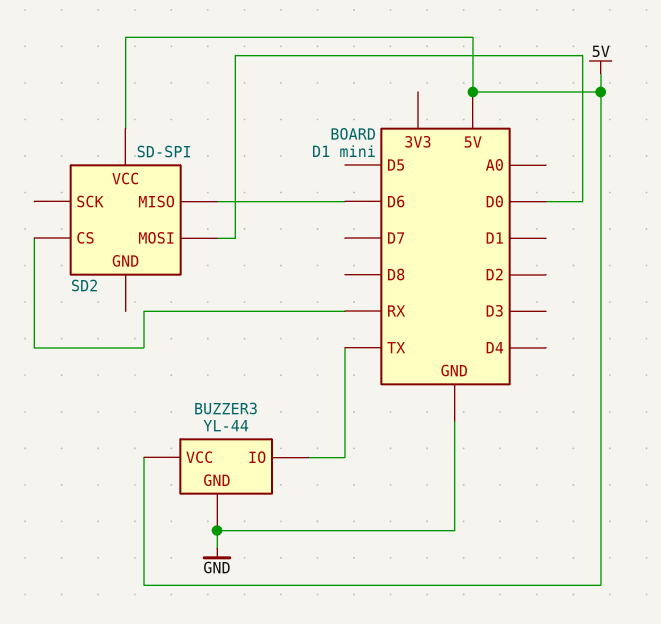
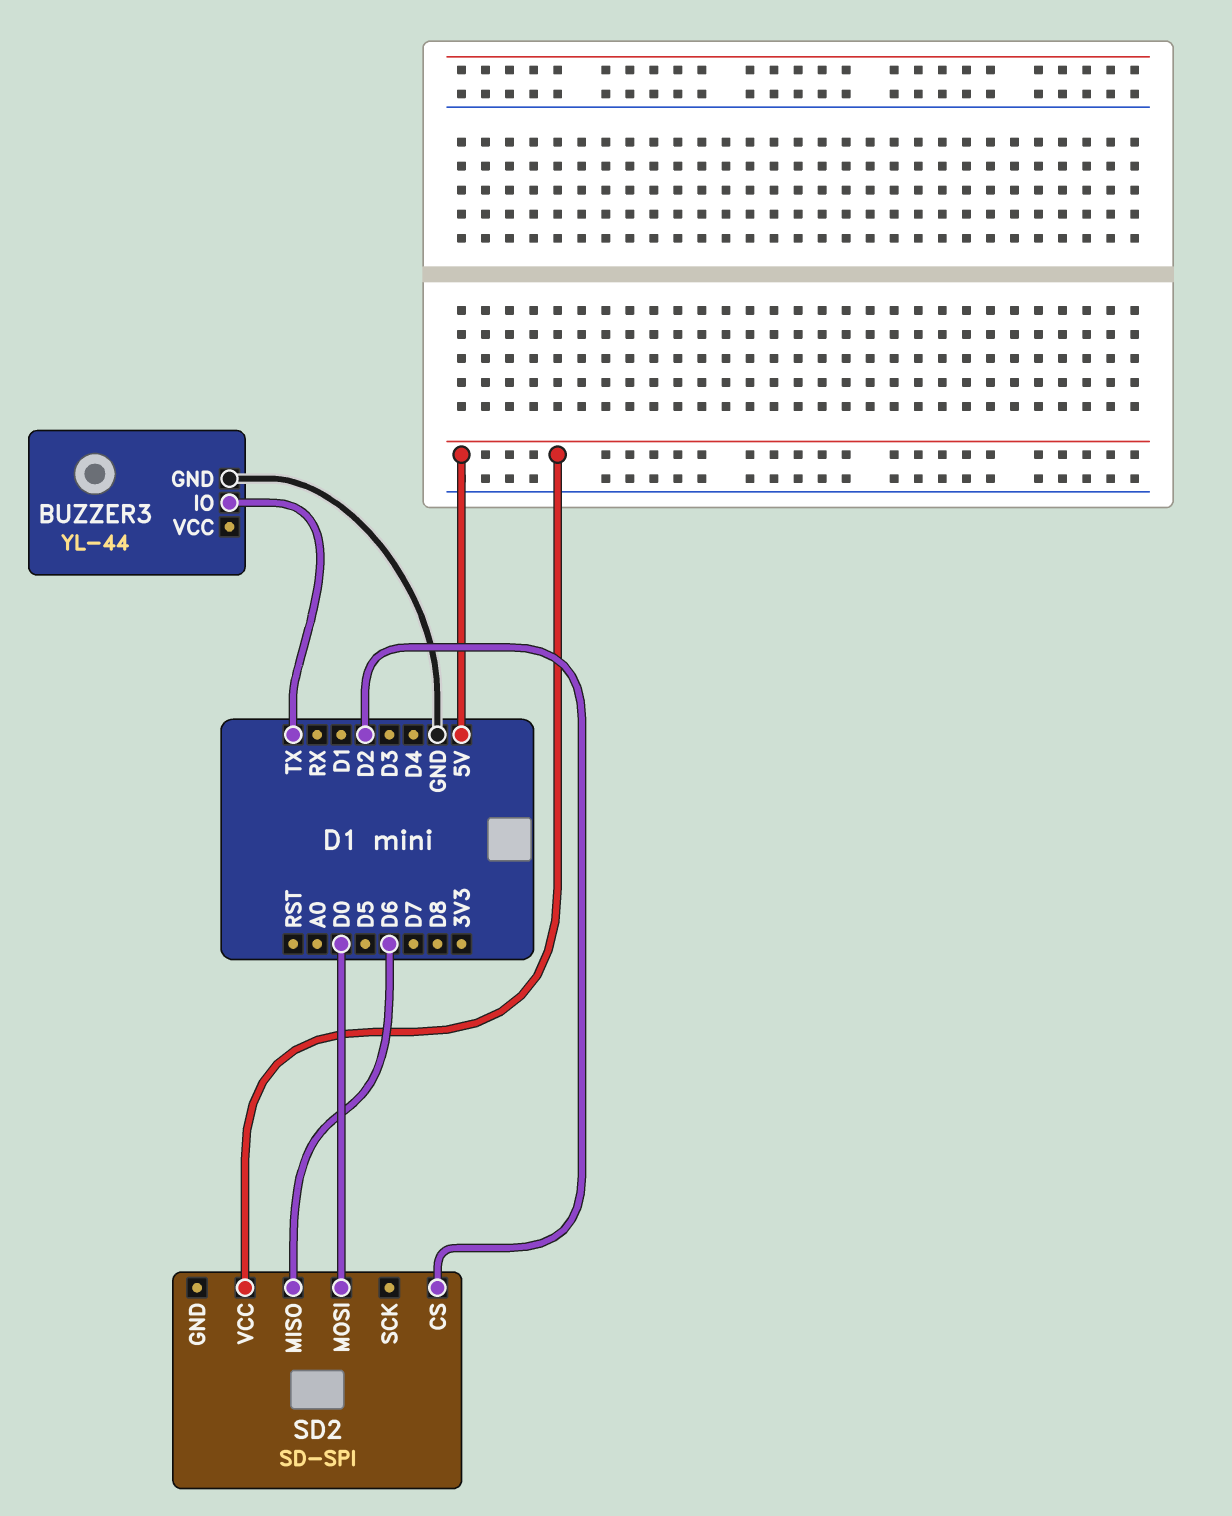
BUZZER3 pin VCC: 5V -> none
SD2 pin CS: RX -> D2

